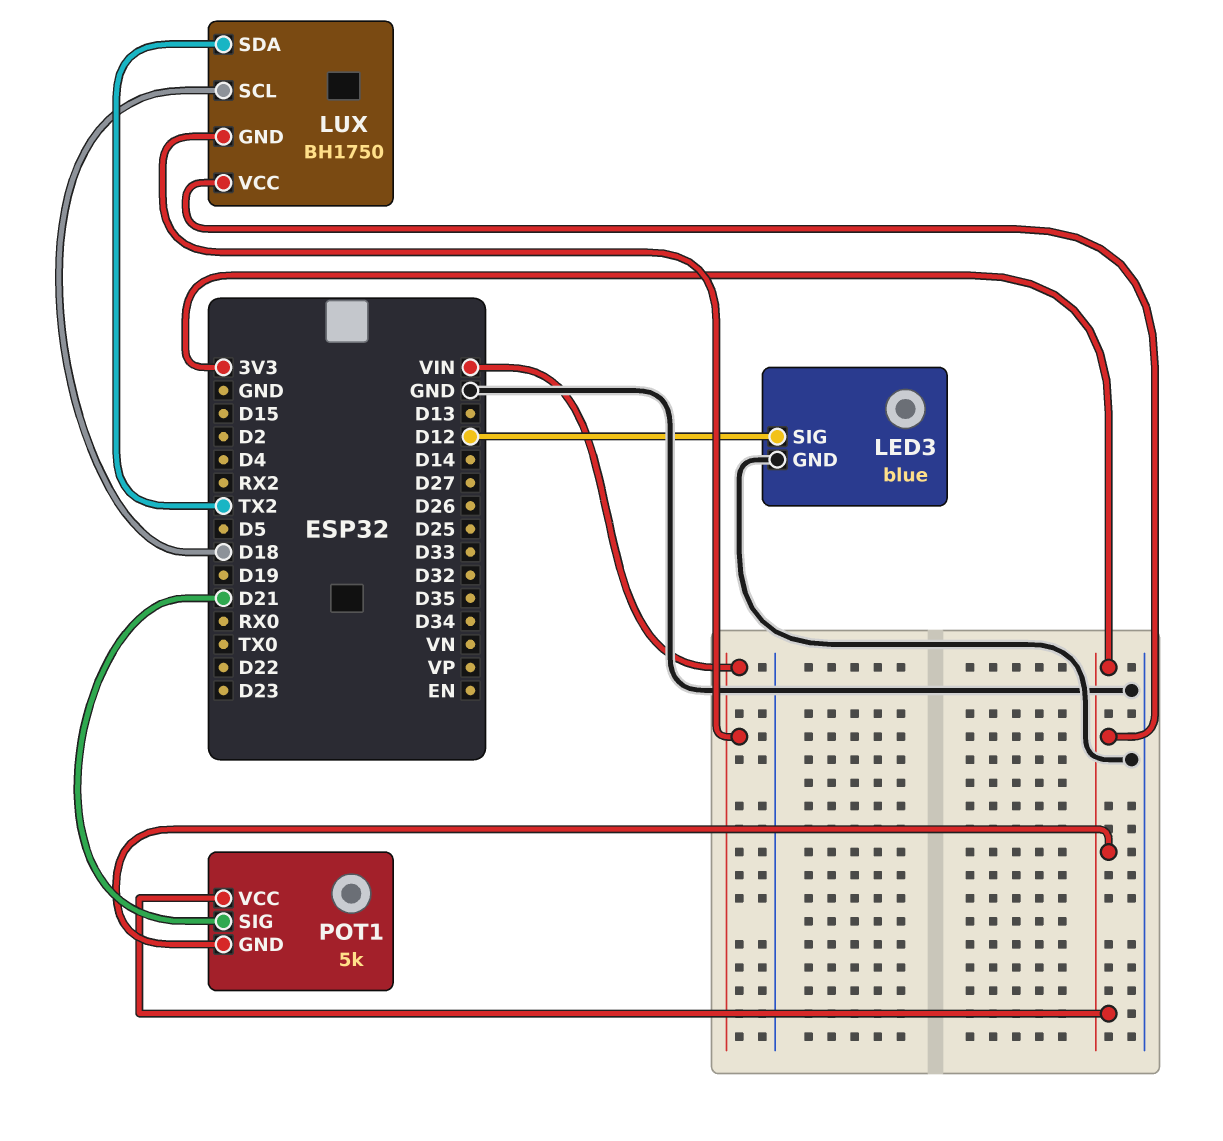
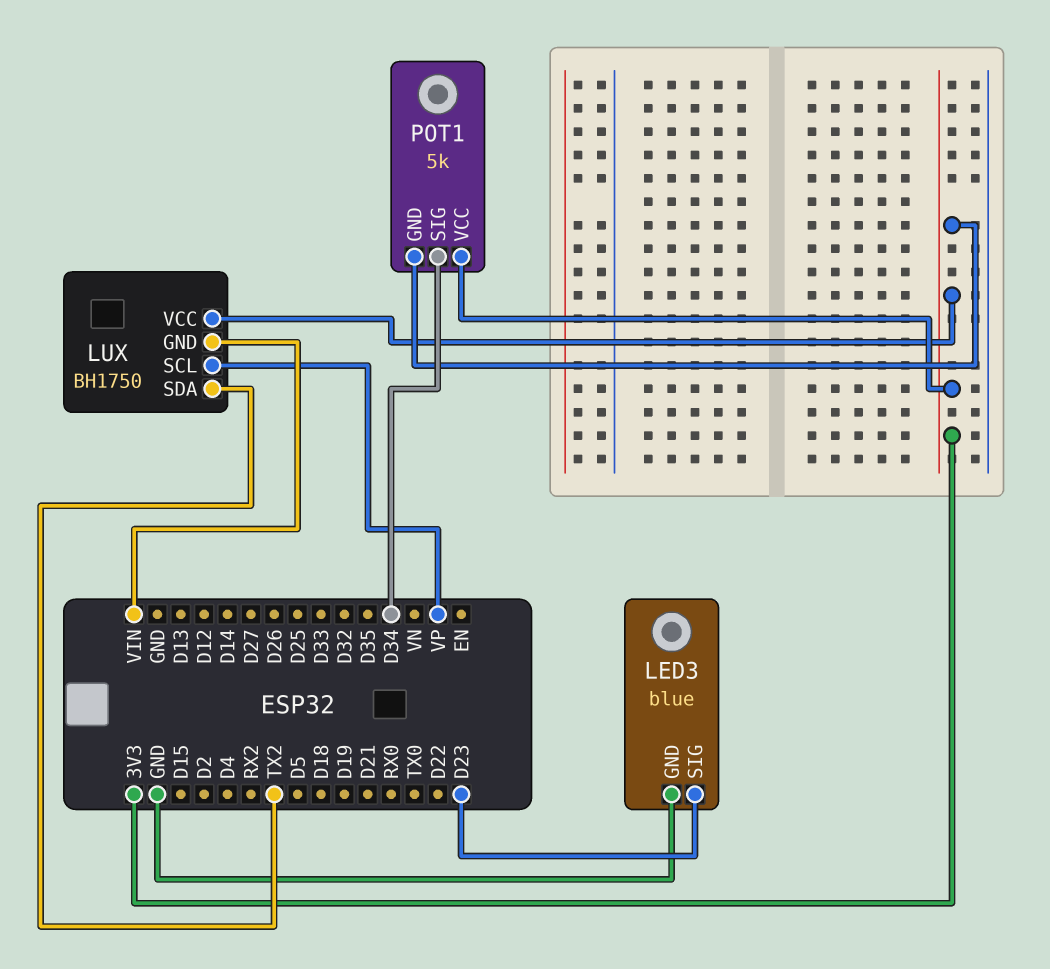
LED3 pin SIG: D12 -> D23
LUX pin SCL: D18 -> VP
POT1 pin SIG: D21 -> D34

